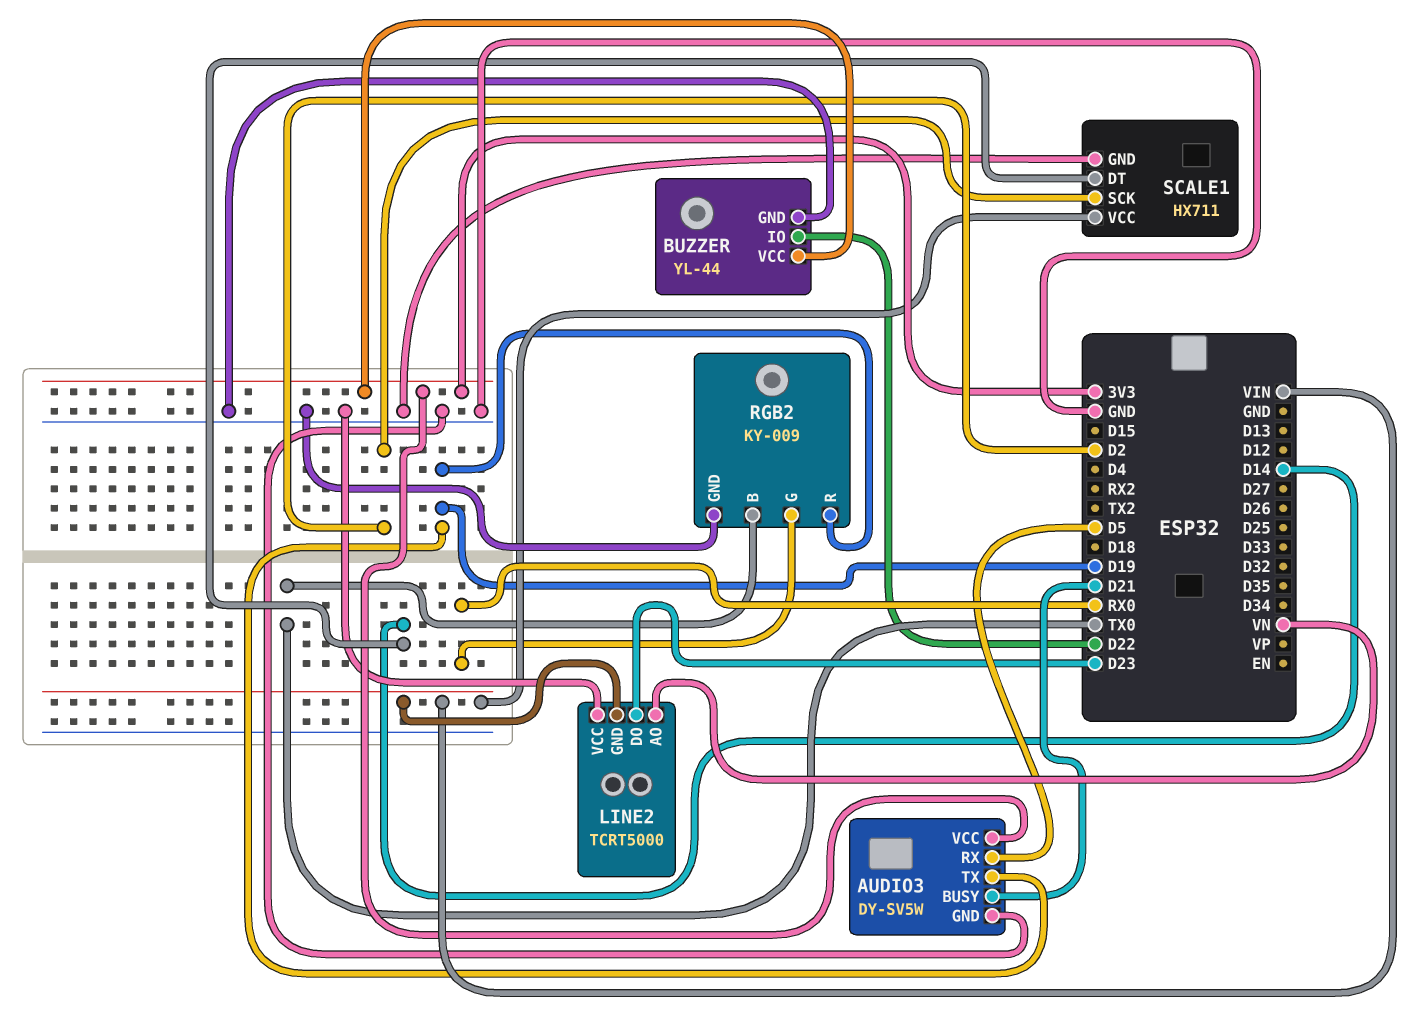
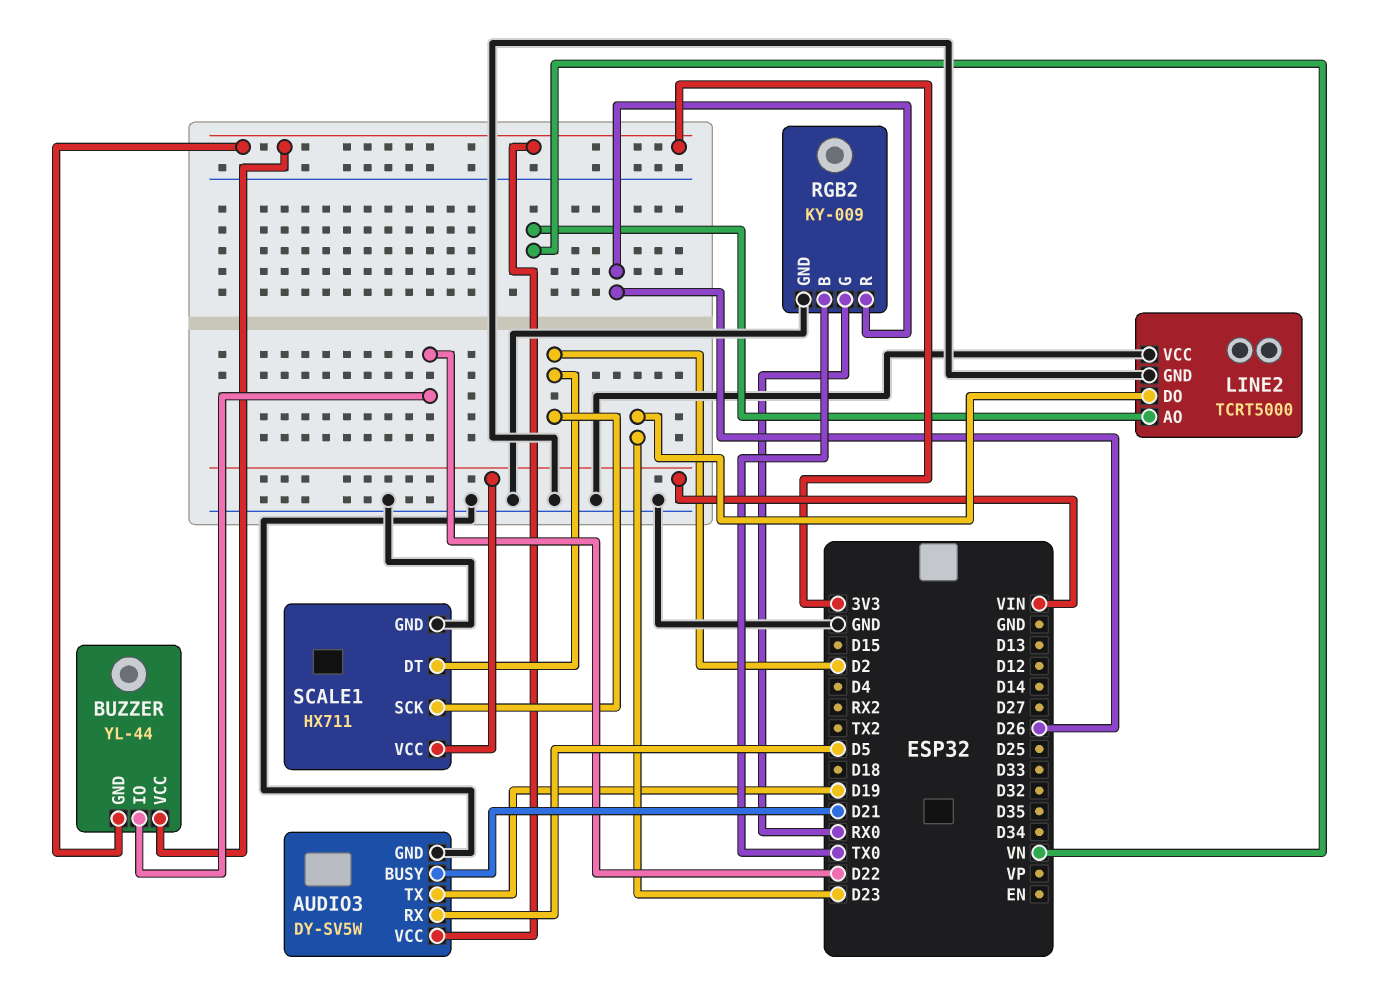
BUZZER pin GND: GND -> 3V3
LINE2 pin GND: VIN -> GND
RGB2 pin R: D19 -> D26
SCALE1 pin DT: D14 -> D2

